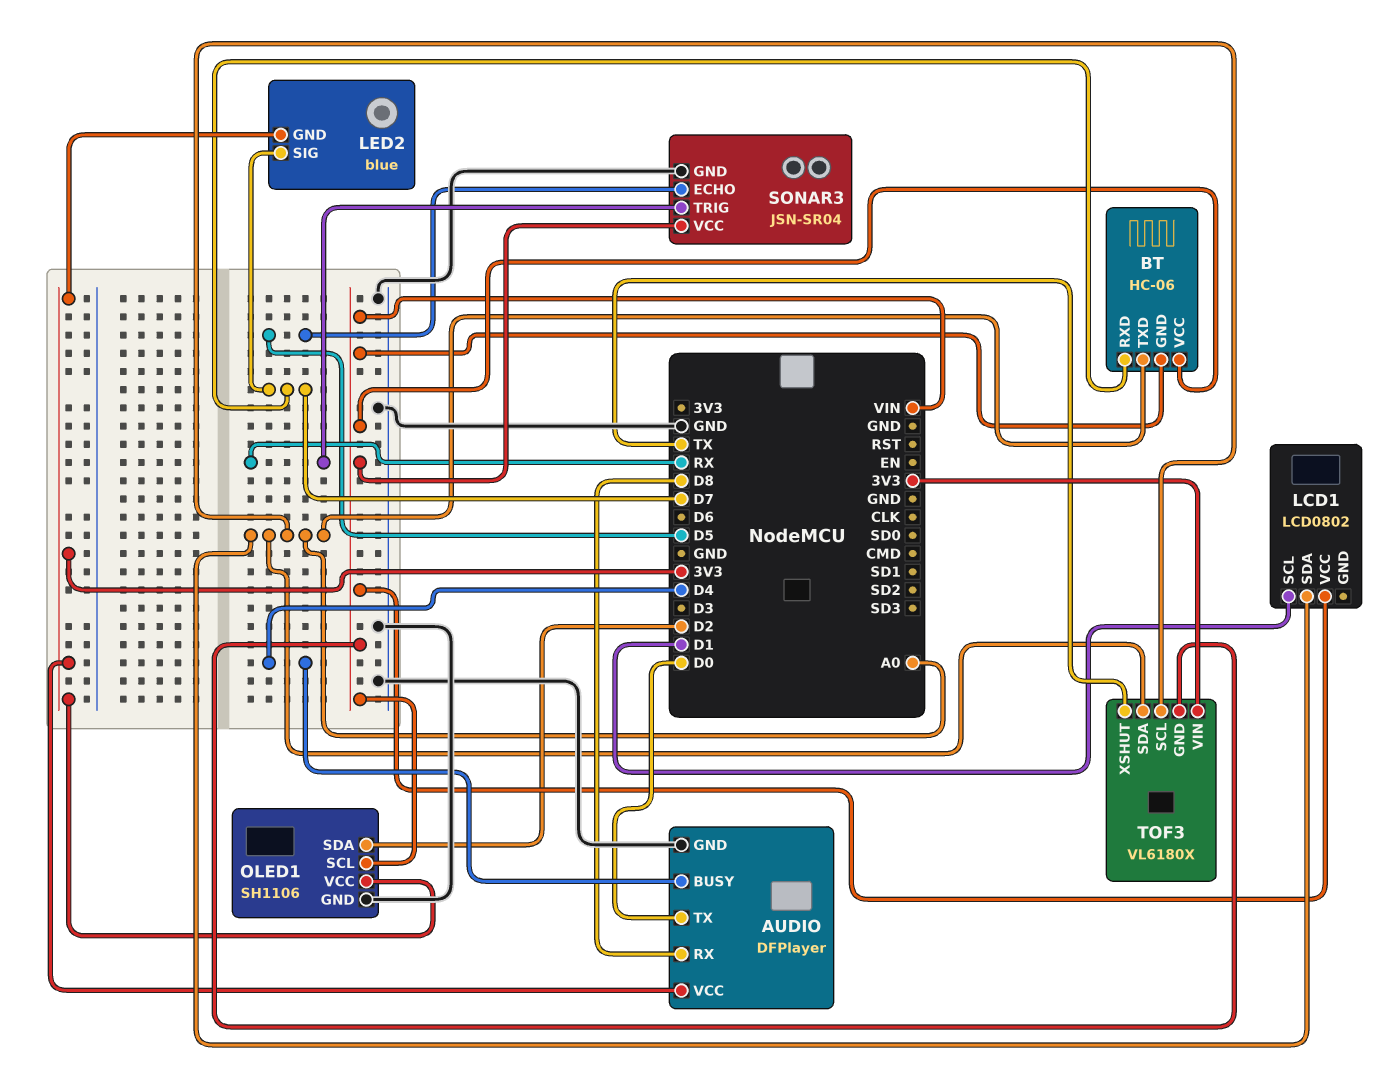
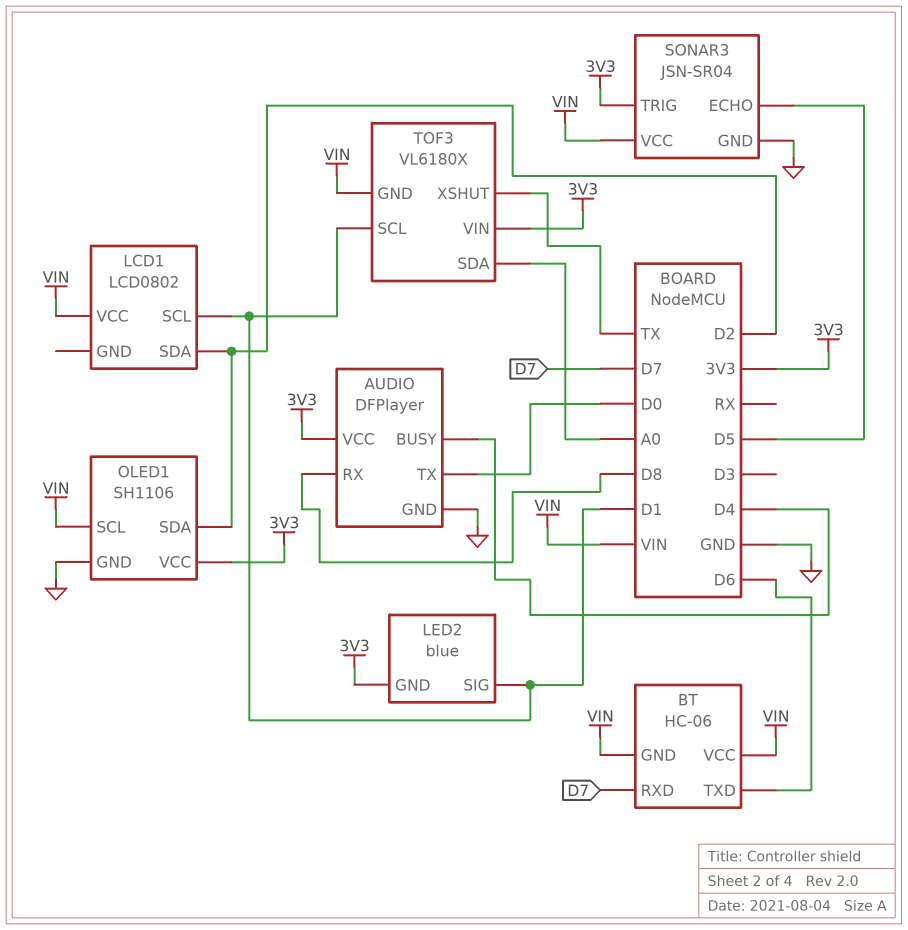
BT pin TXD: A0 -> D6
LCD1 pin SDA: A0 -> D2
LED2 pin SIG: D7 -> D1
SONAR3 pin TRIG: RX -> 3V3
TOF3 pin SCL: A0 -> D1

